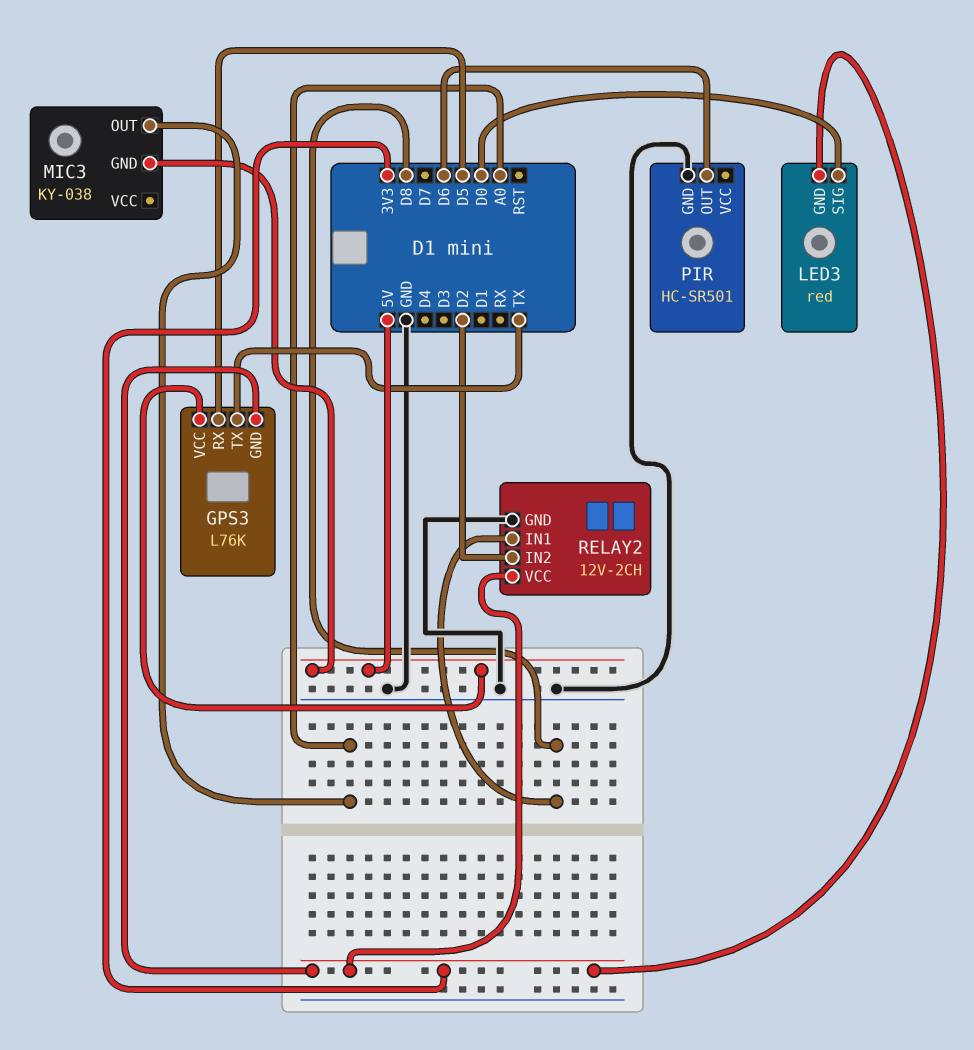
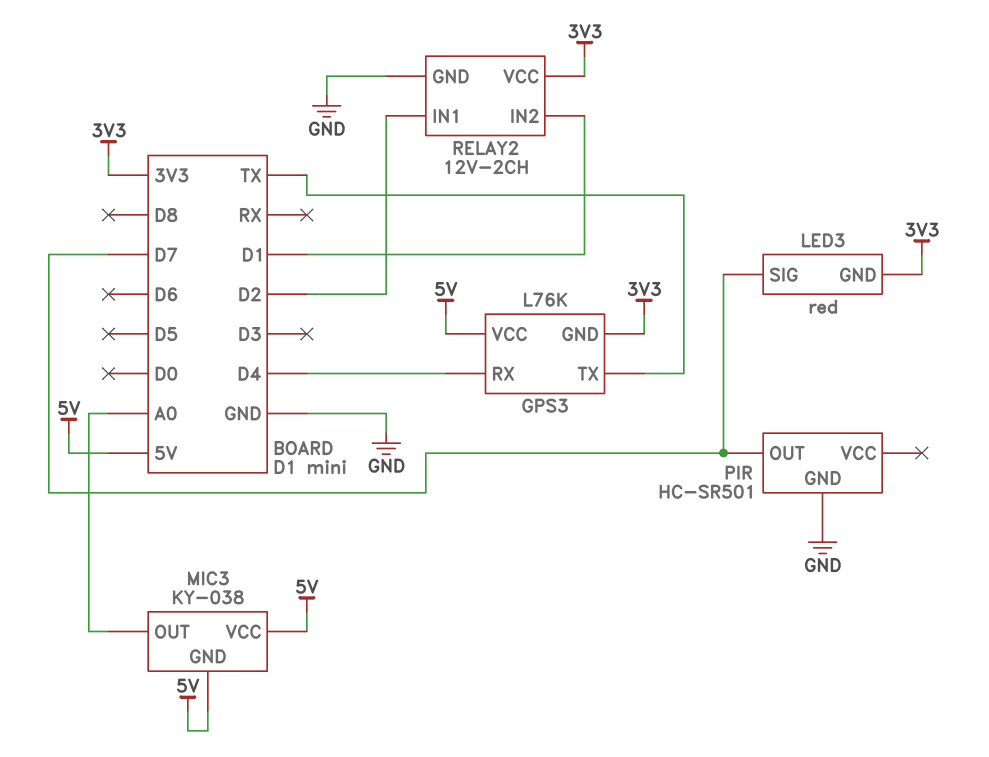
GPS3 pin RX: D5 -> D4
LED3 pin SIG: D0 -> D7
MIC3 pin VCC: none -> 5V
PIR pin OUT: D6 -> D7
RELAY2 pin IN1: D8 -> D2
RELAY2 pin IN2: D2 -> D1

